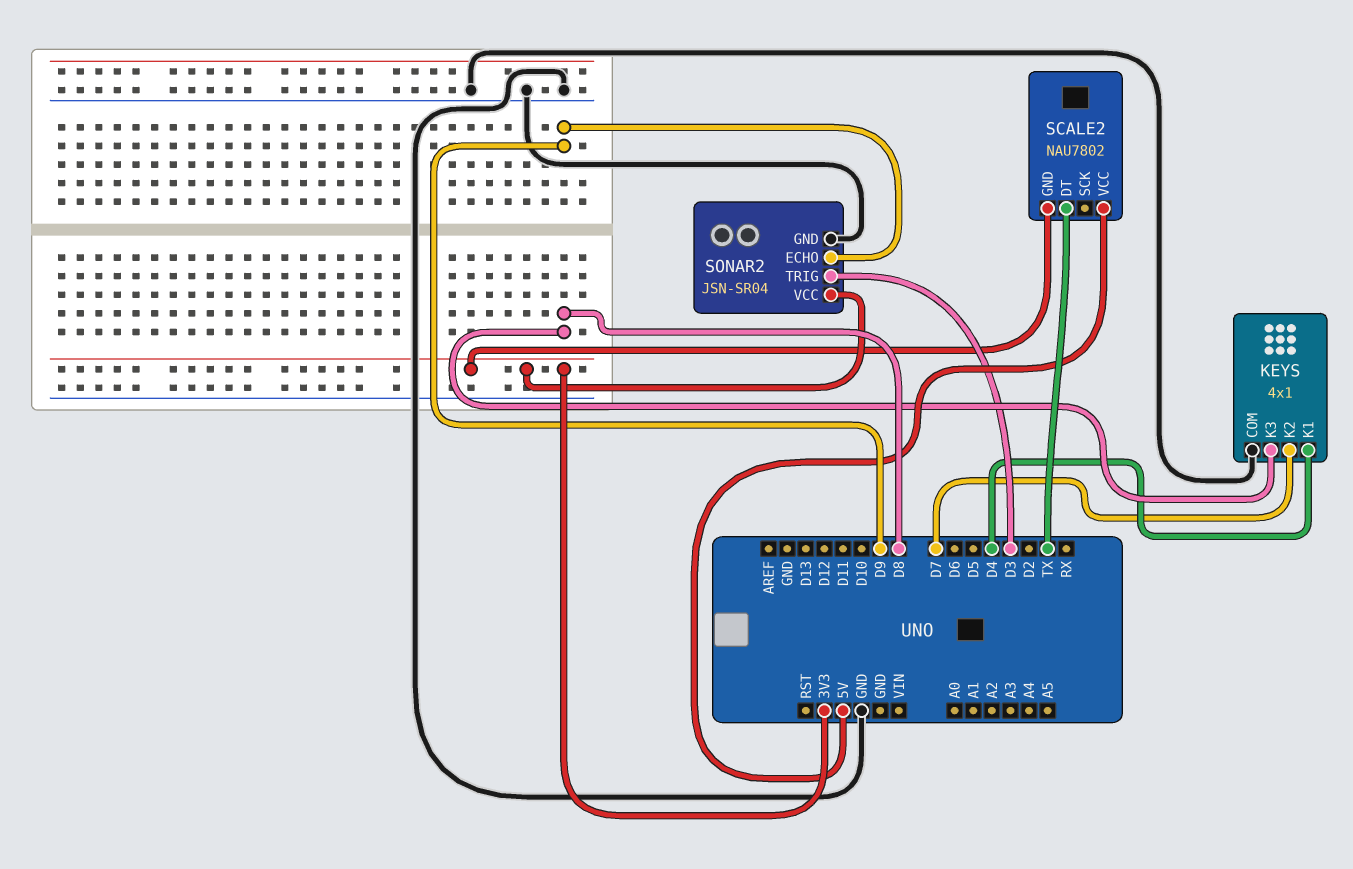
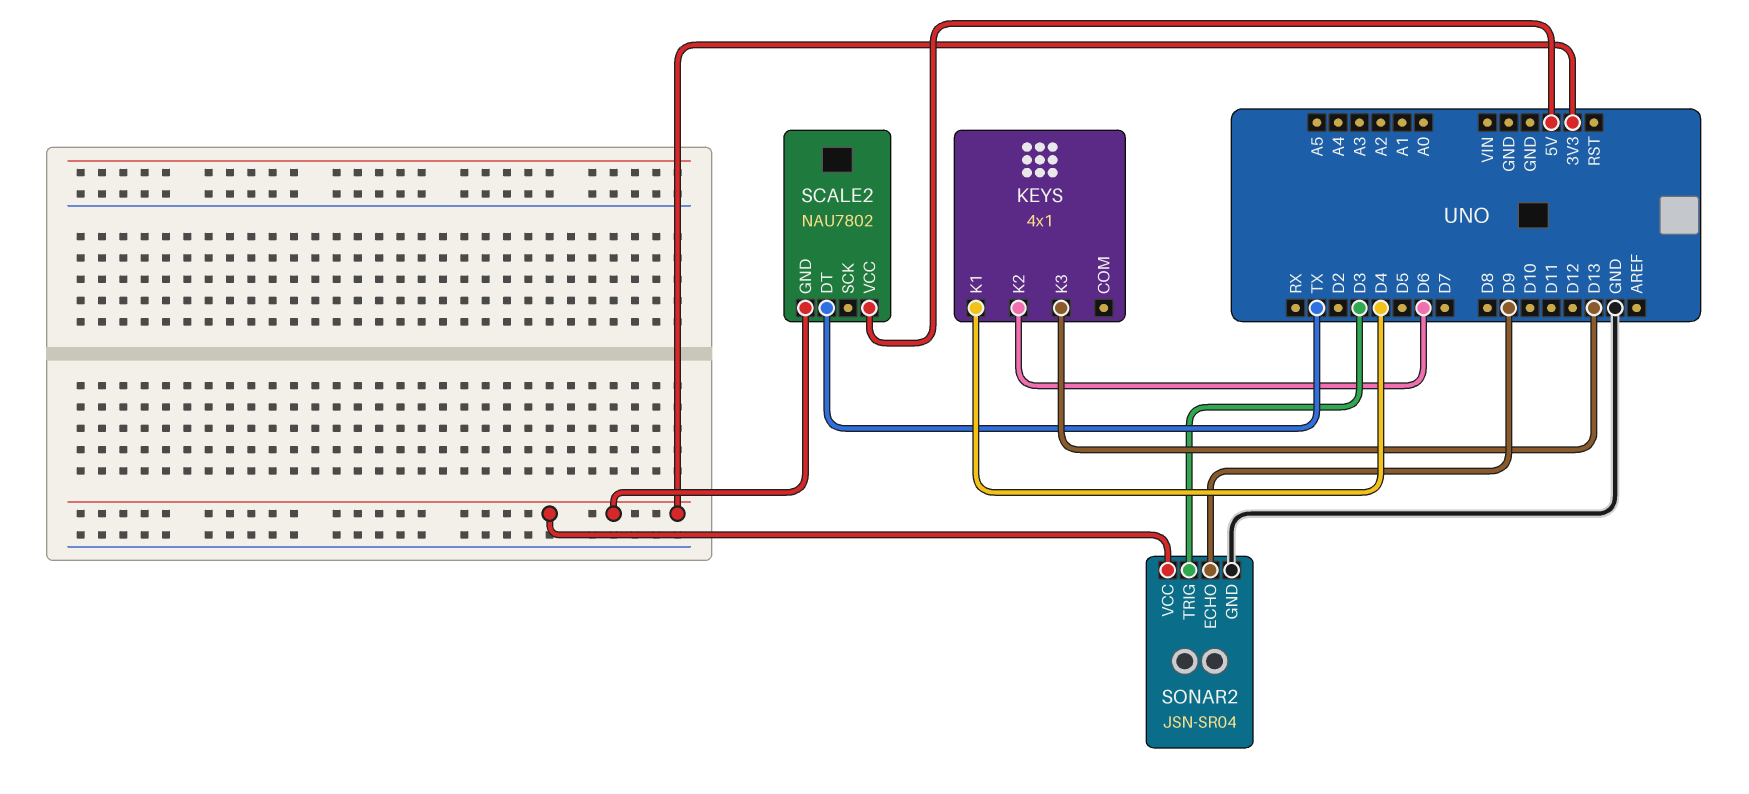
KEYS pin COM: GND -> none
KEYS pin K2: D7 -> D6
KEYS pin K3: D8 -> D13

